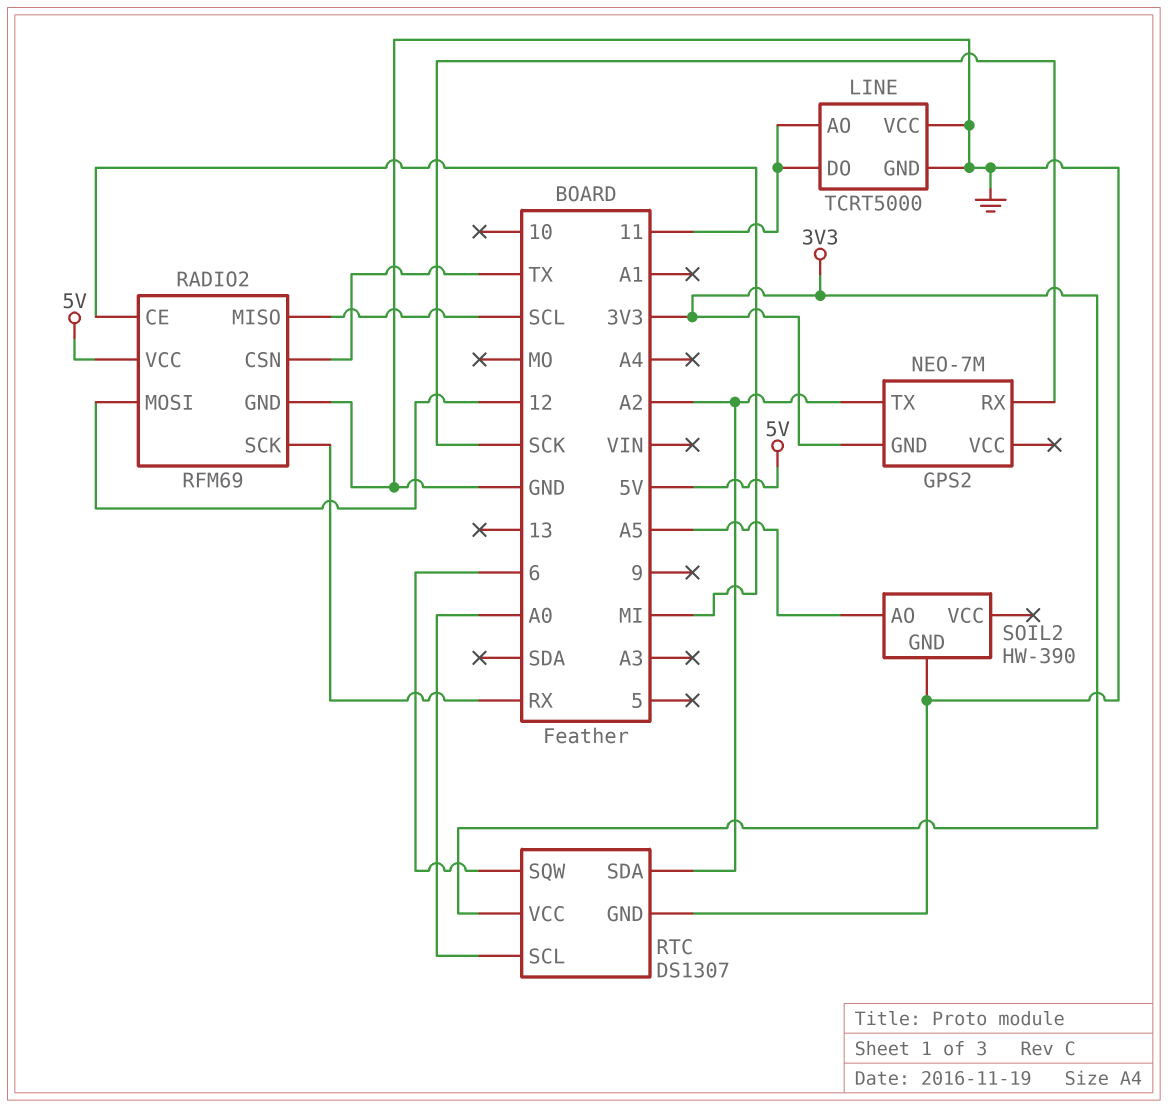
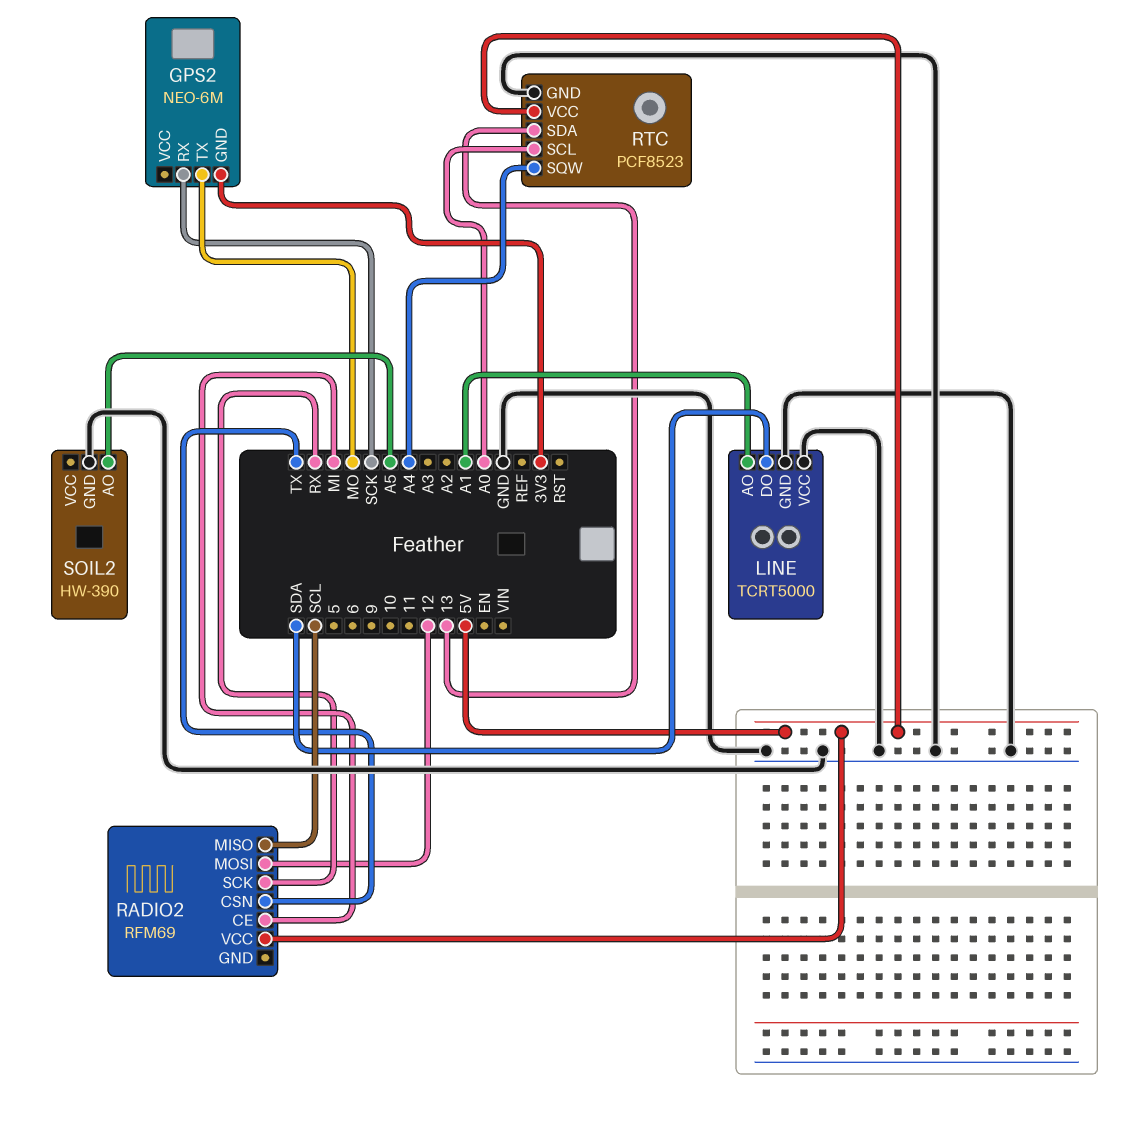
GPS2: NEO-7M -> NEO-6M
GPS2 pin TX: A2 -> MO
LINE pin AO: 11 -> A1
LINE pin DO: 11 -> SDA
RADIO2 pin GND: GND -> none
RTC: DS1307 -> PCF8523
RTC pin SDA: A2 -> 13
RTC pin SQW: 6 -> A4
RTC pin VCC: 3V3 -> 5V

